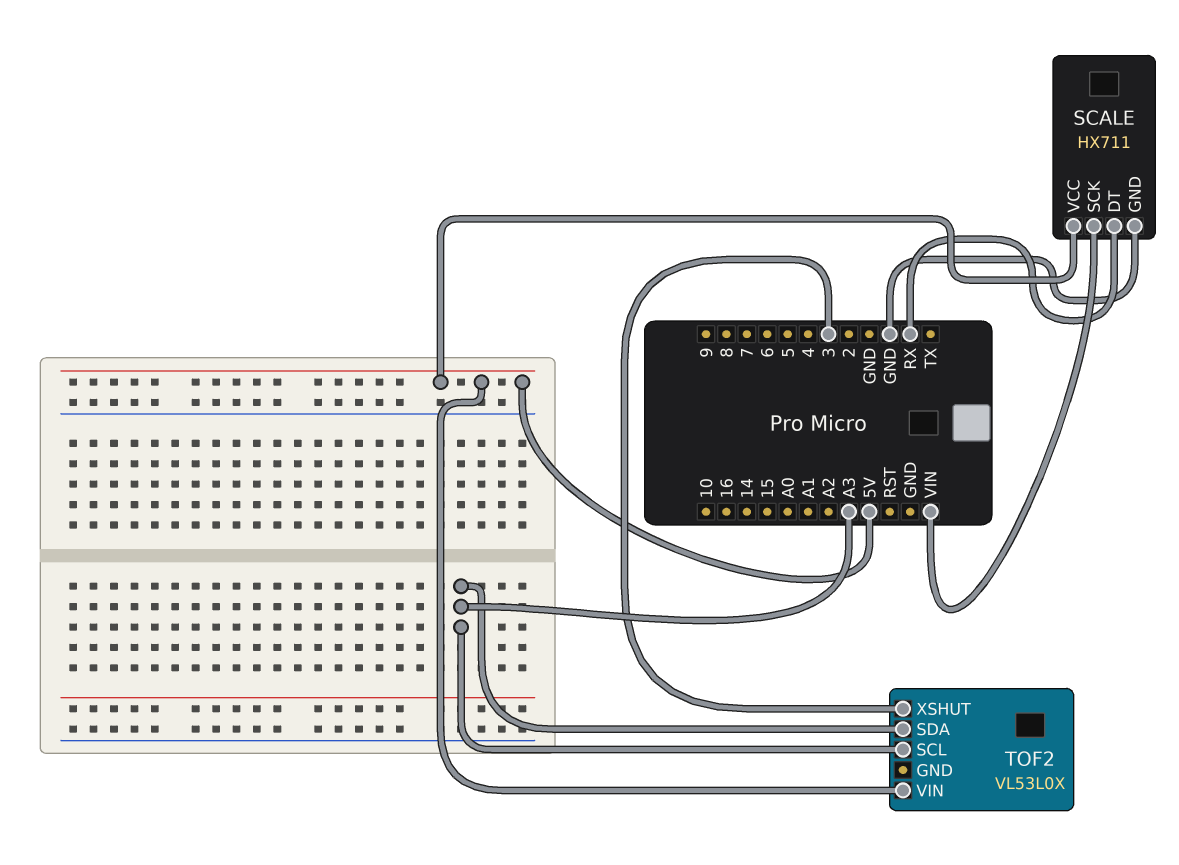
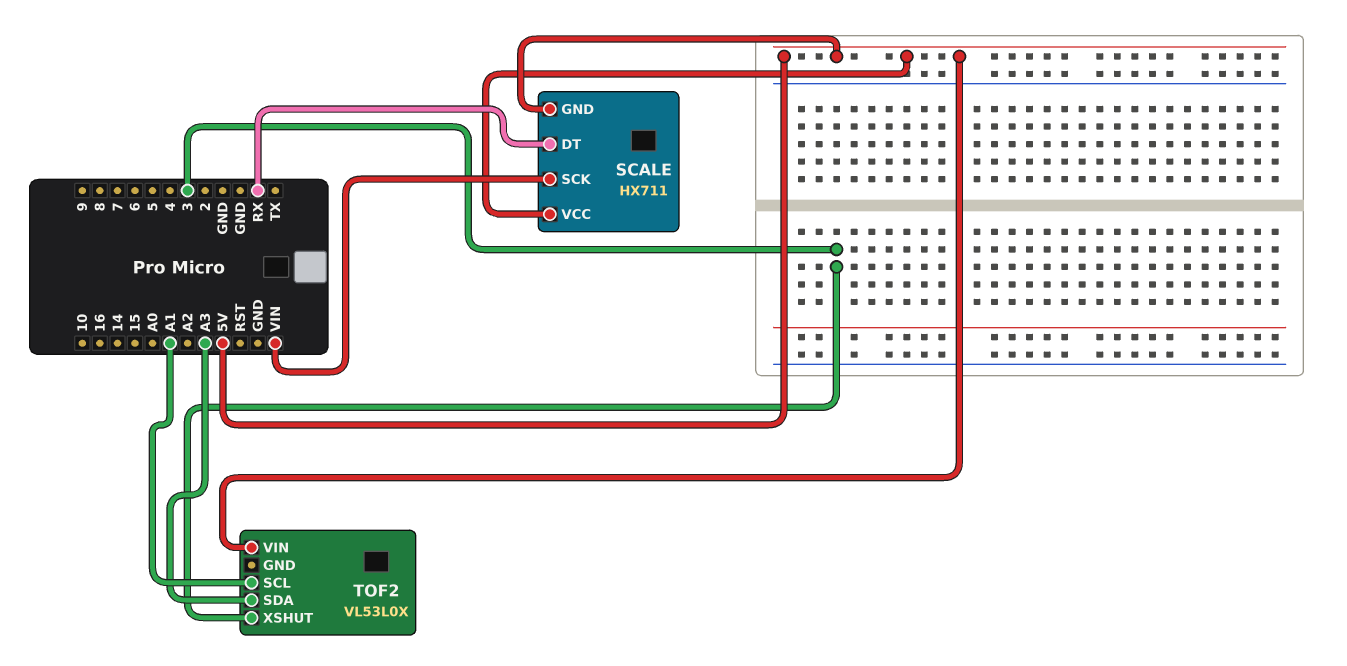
SCALE pin GND: GND -> 5V
TOF2 pin SCL: A3 -> A1

